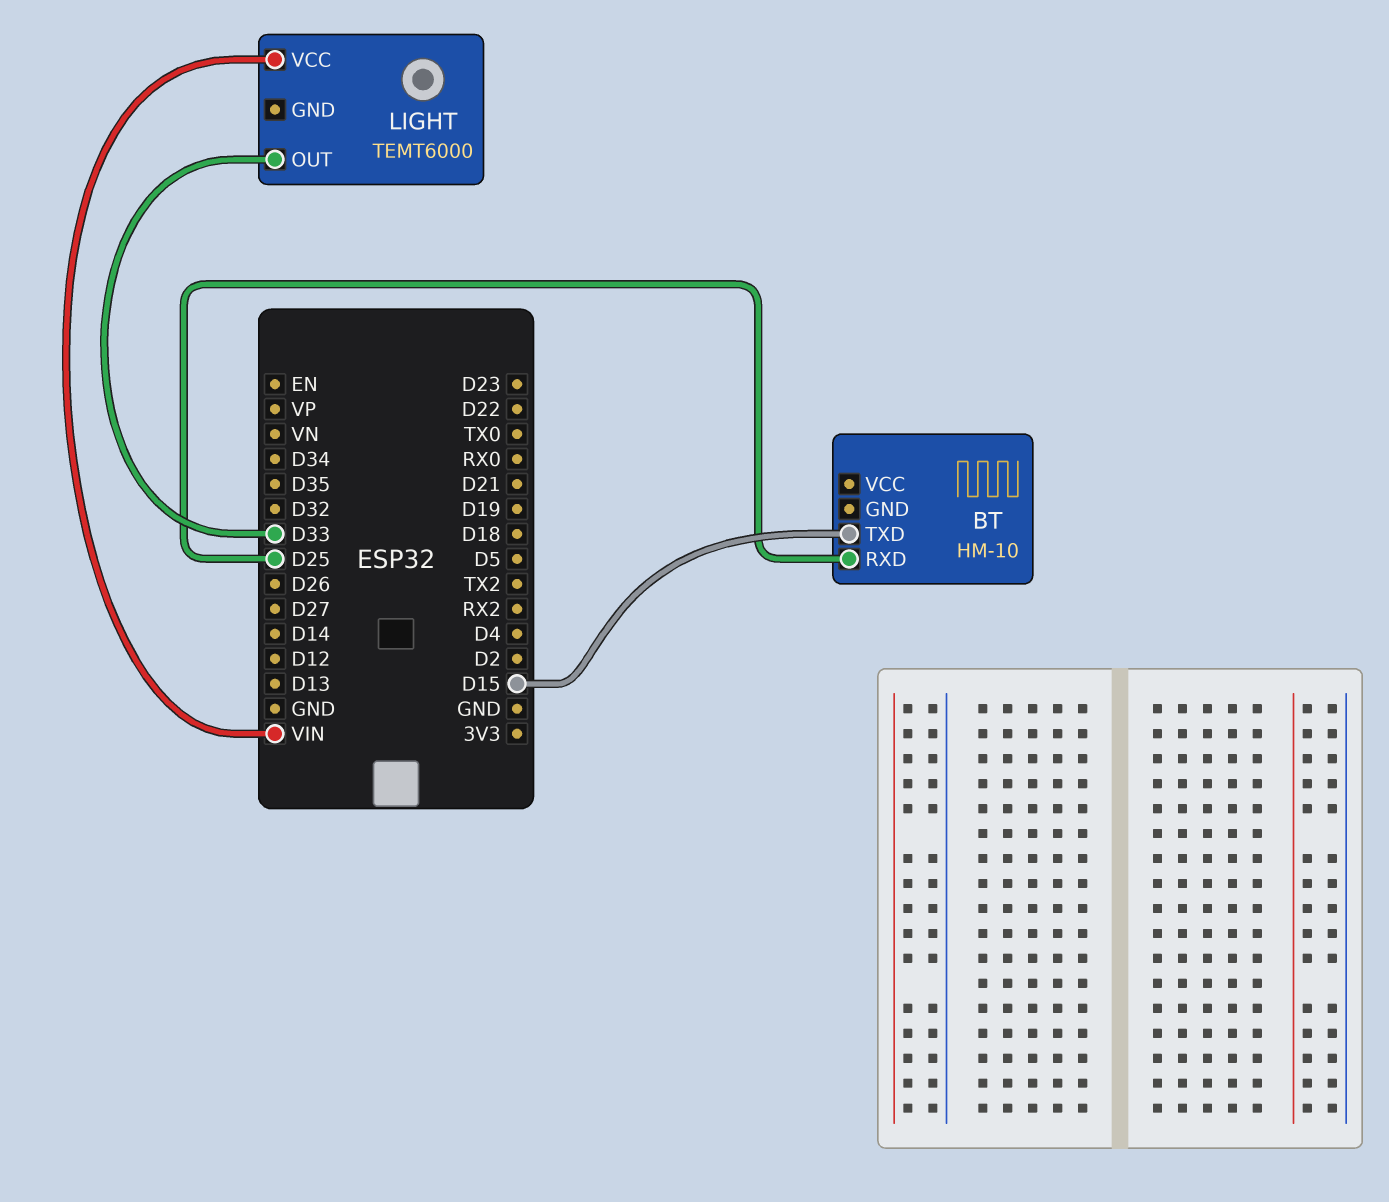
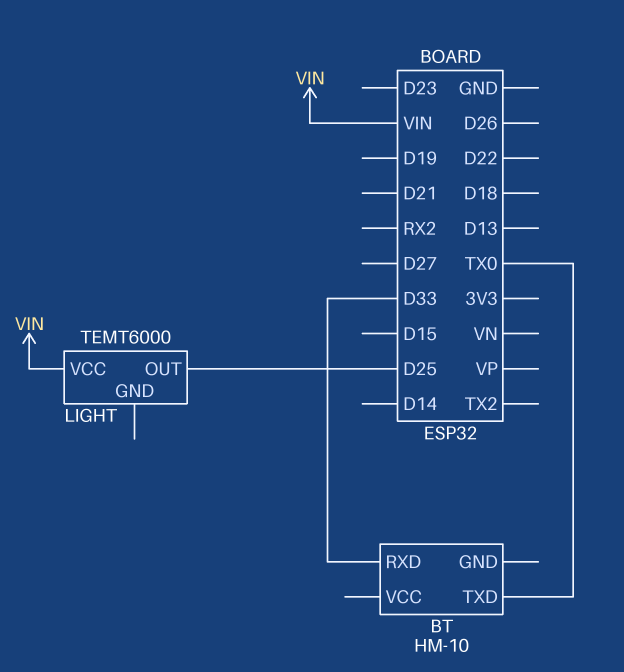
BT pin RXD: D25 -> D33
BT pin TXD: D15 -> TX0
LIGHT pin OUT: D33 -> D25

